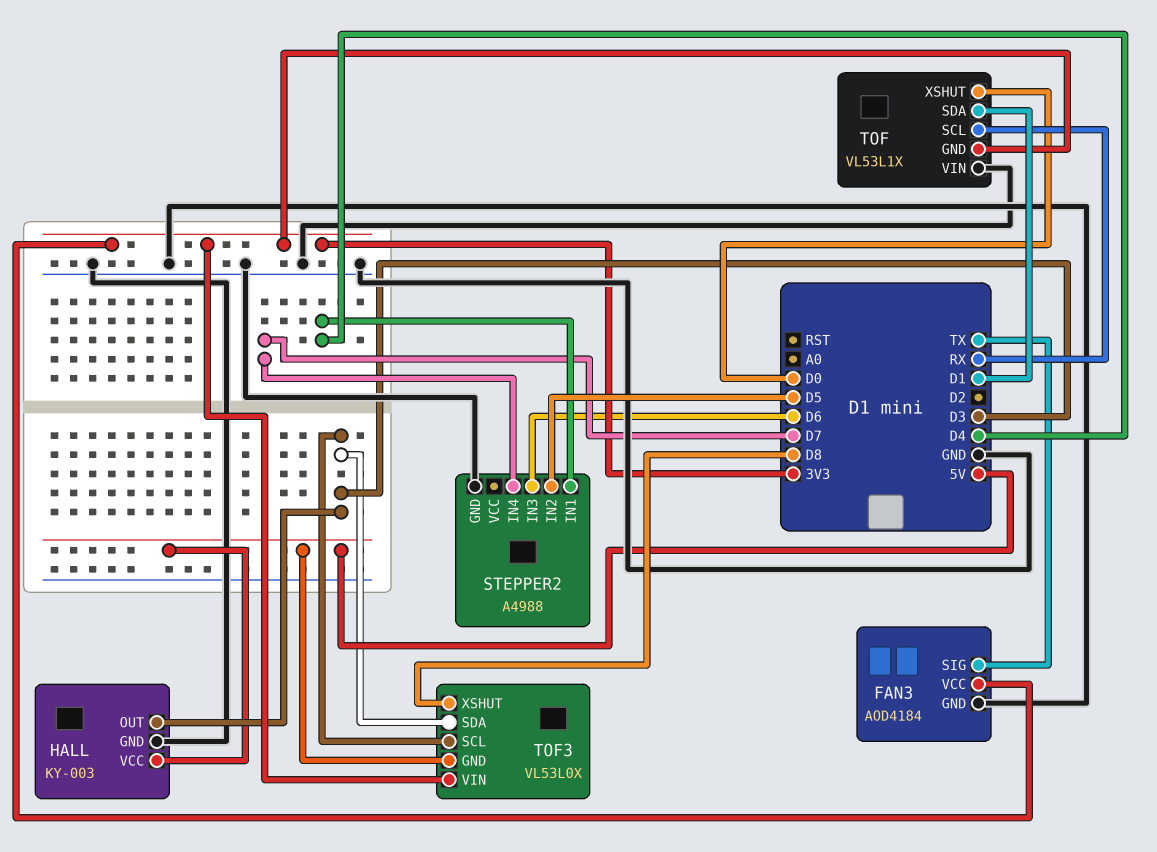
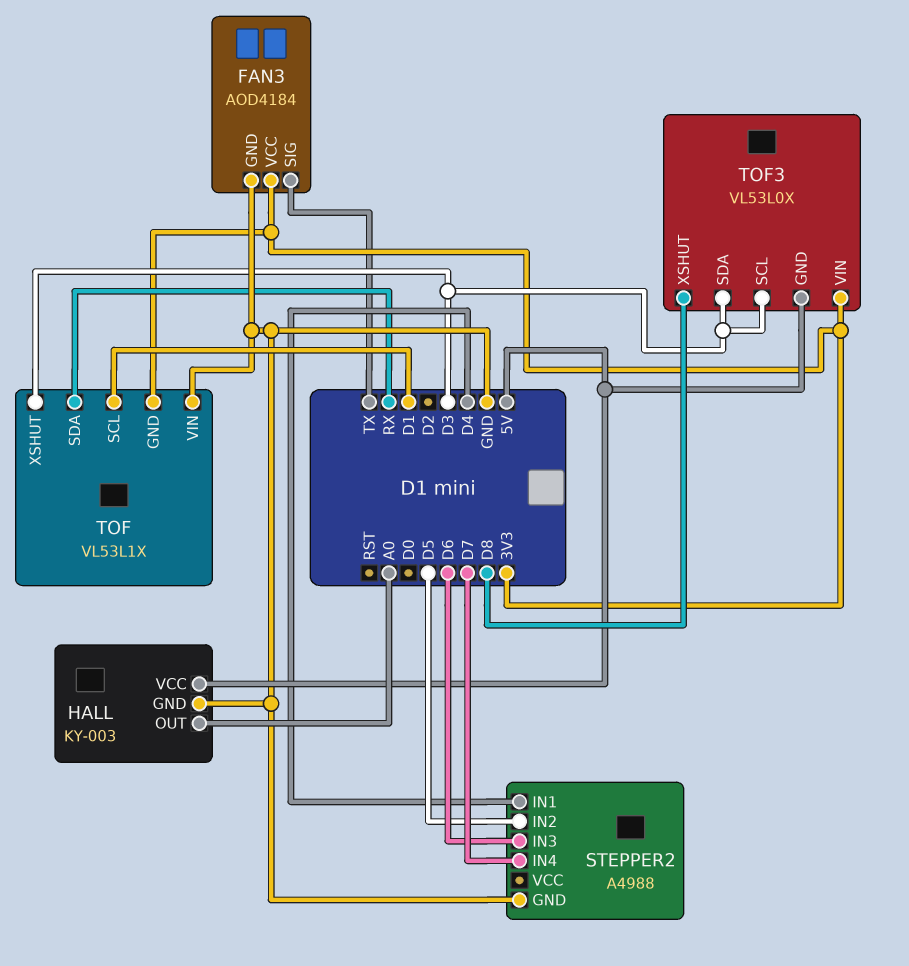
HALL pin OUT: D3 -> A0
TOF pin SCL: RX -> D1
TOF pin SDA: D1 -> RX
TOF pin XSHUT: D0 -> D3

